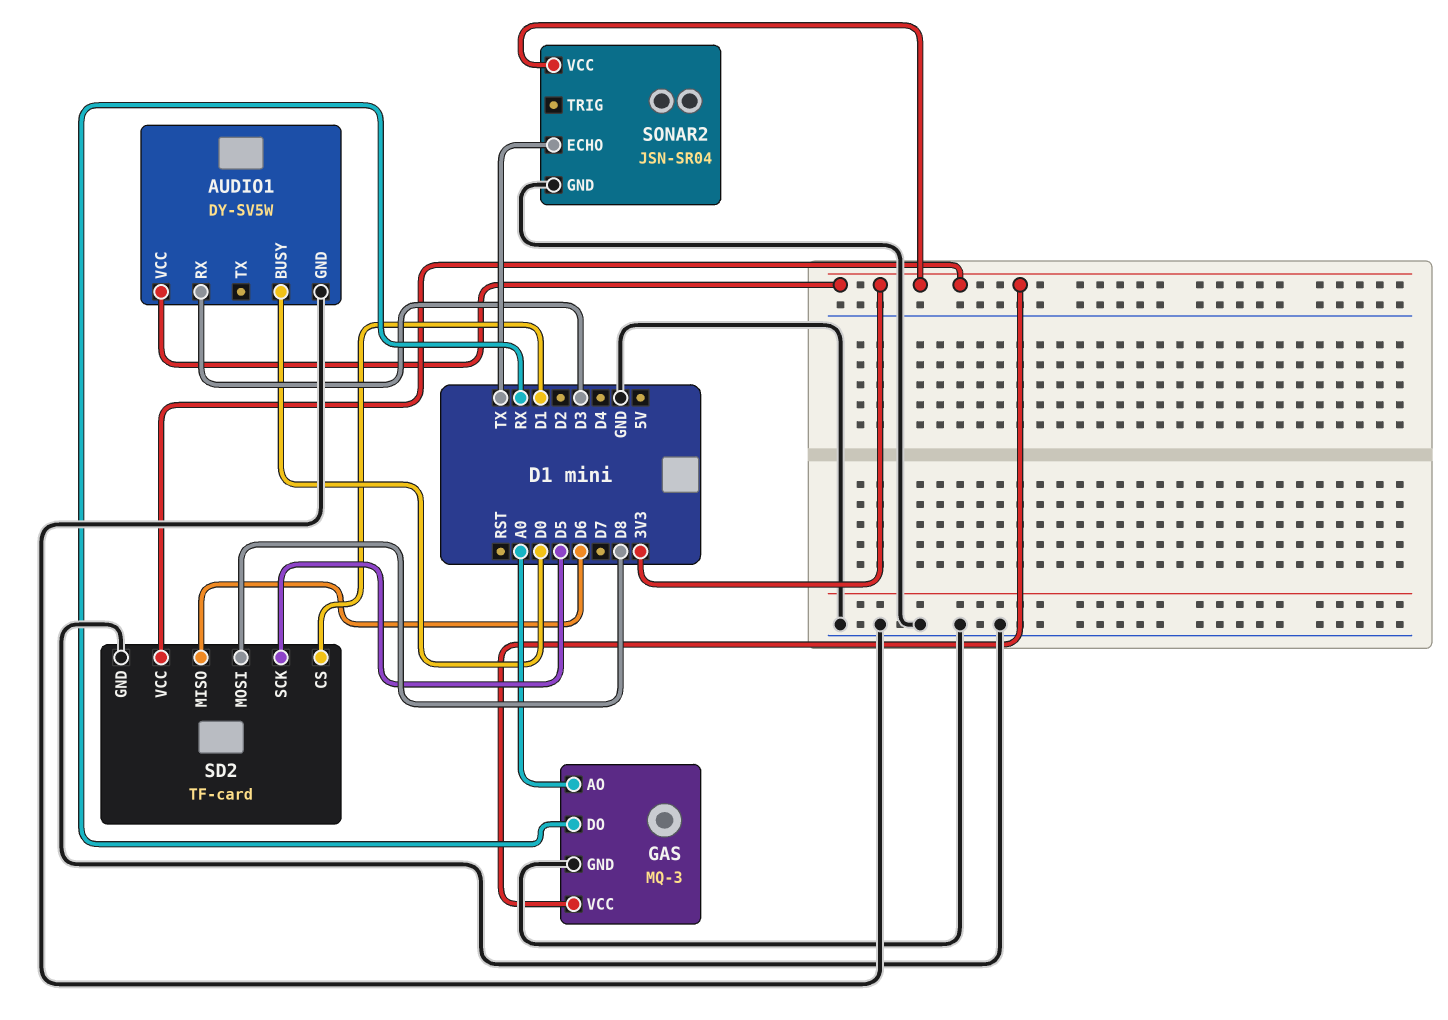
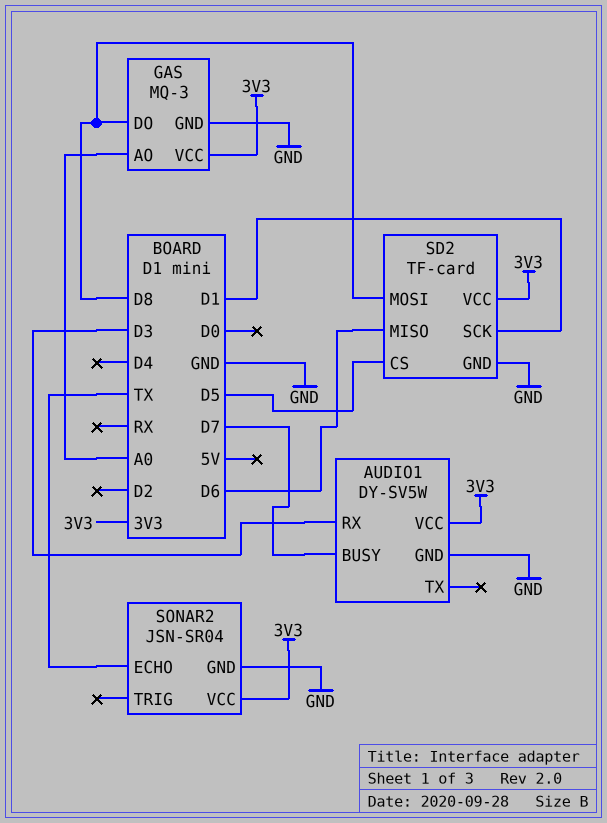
AUDIO1 pin BUSY: D0 -> D7
GAS pin DO: RX -> D8
SD2 pin CS: D1 -> D5
SD2 pin SCK: D5 -> D1

